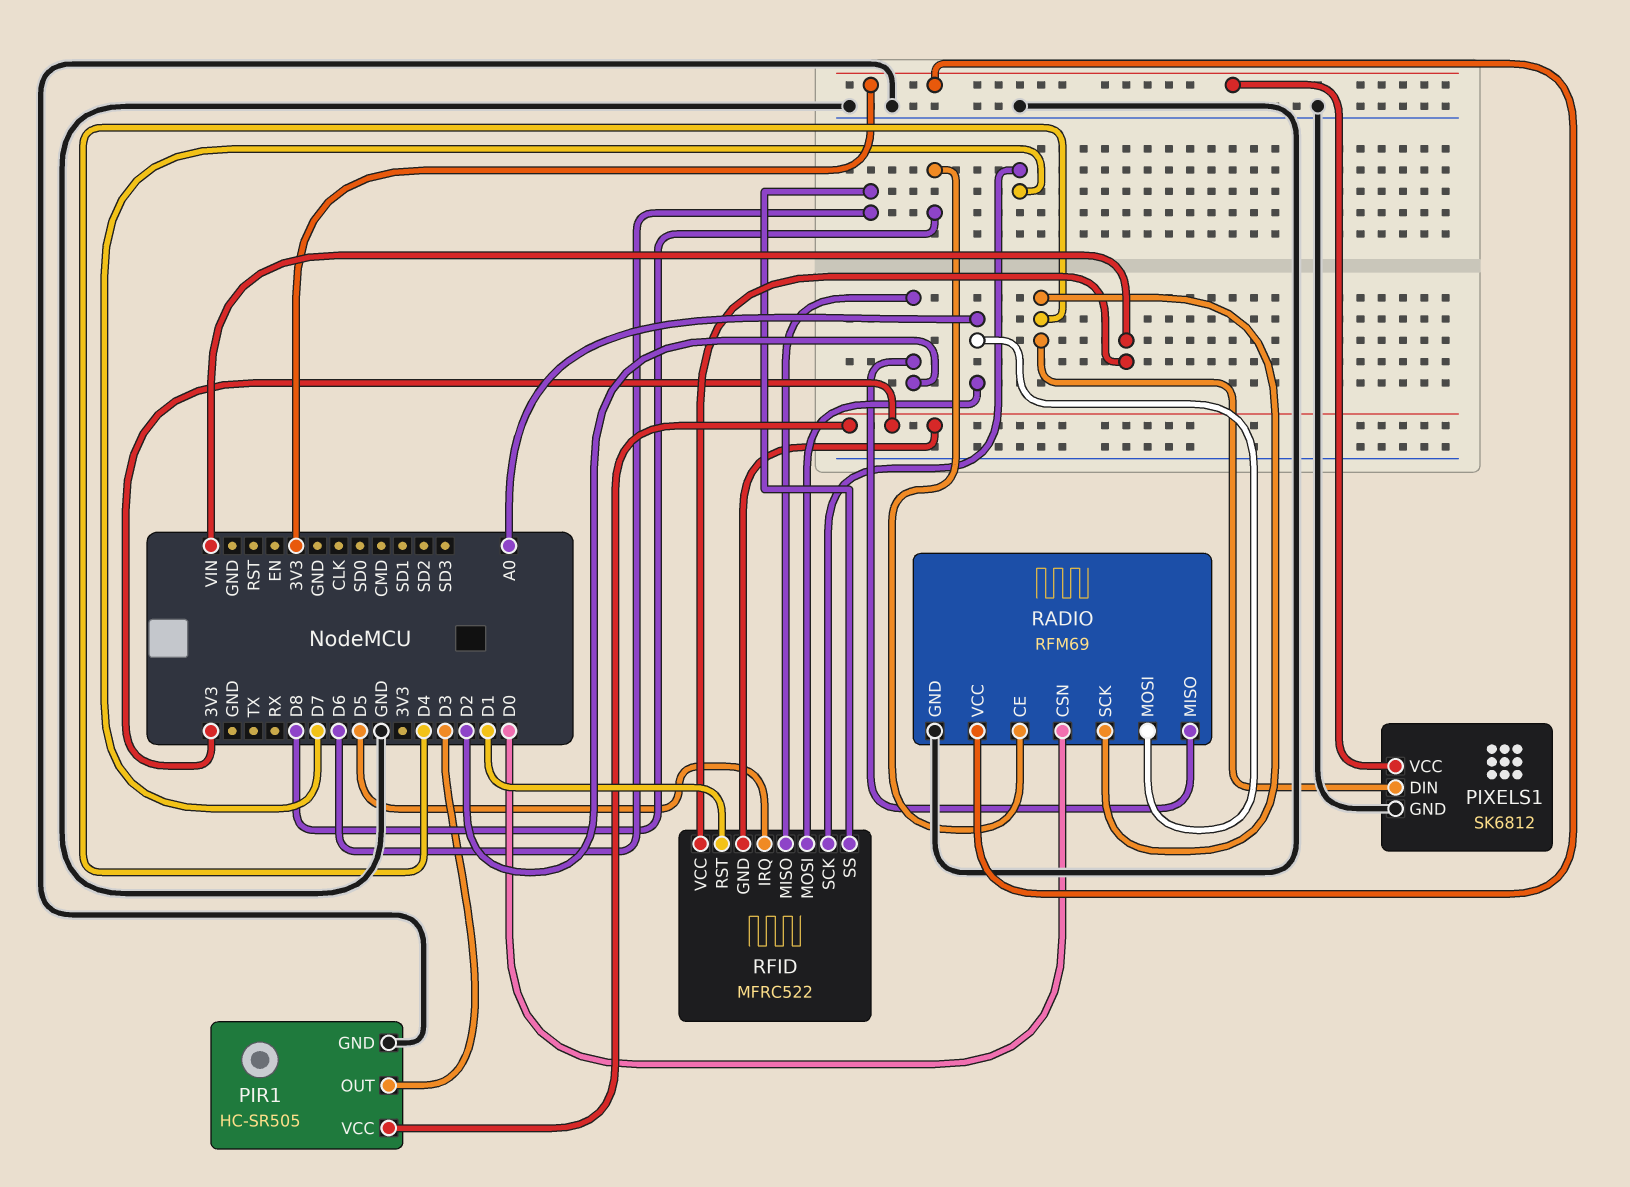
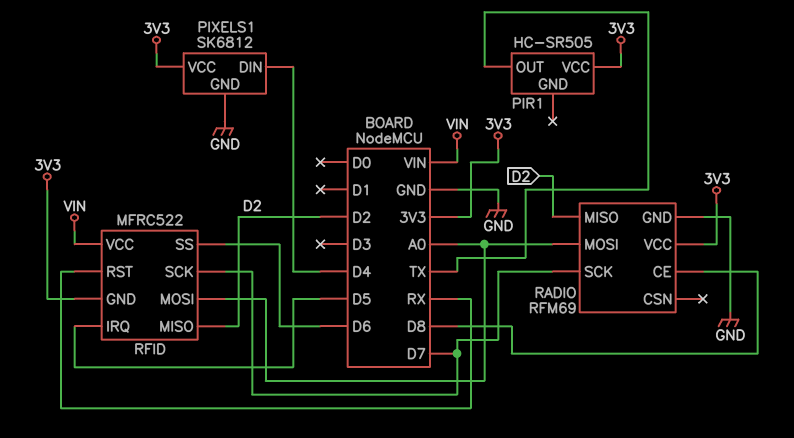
PIR1 pin GND: GND -> none
PIR1 pin OUT: D3 -> TX
RADIO pin CSN: D0 -> none
RADIO pin SCK: D4 -> D7
RFID pin RST: D1 -> RX

